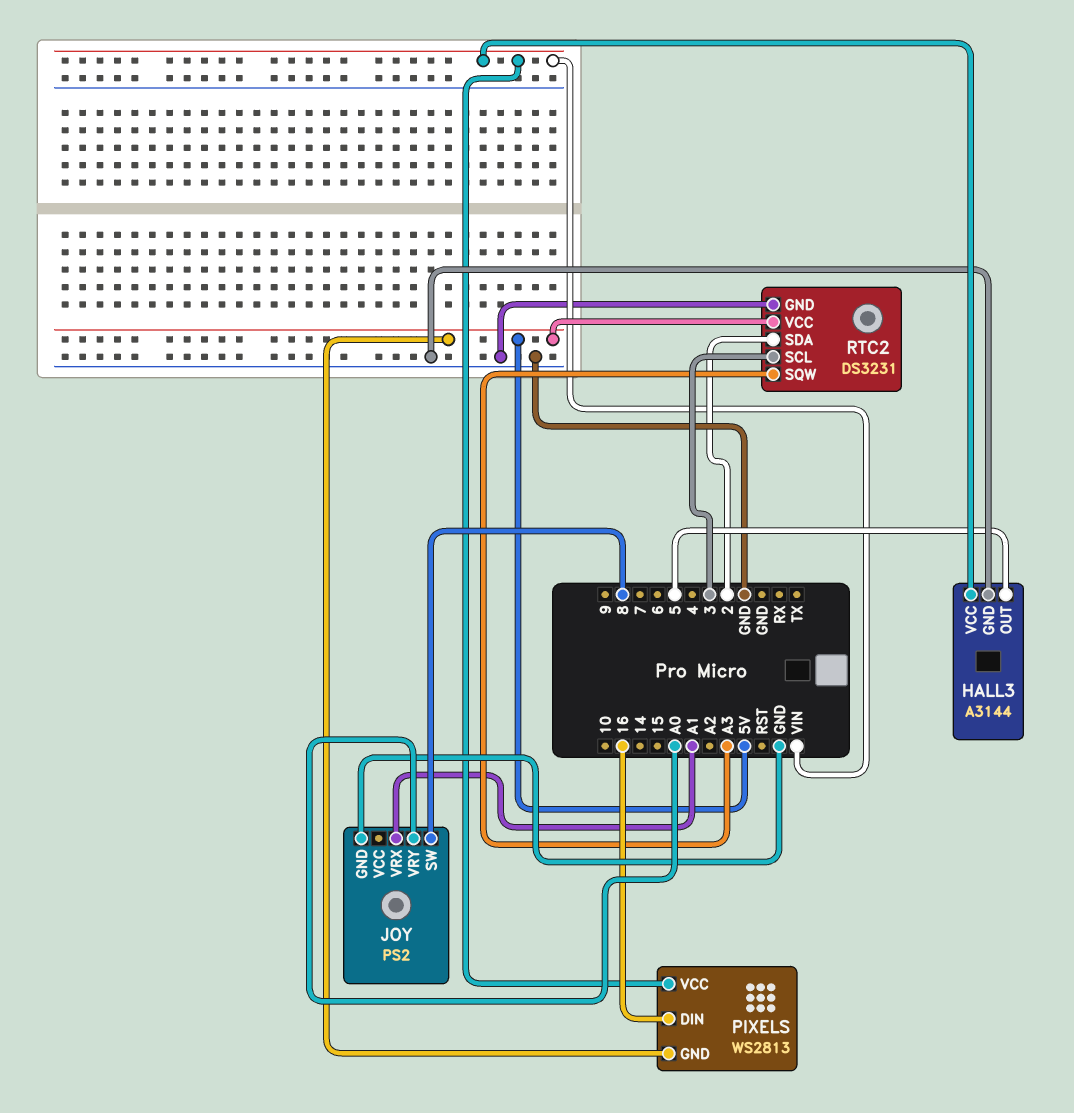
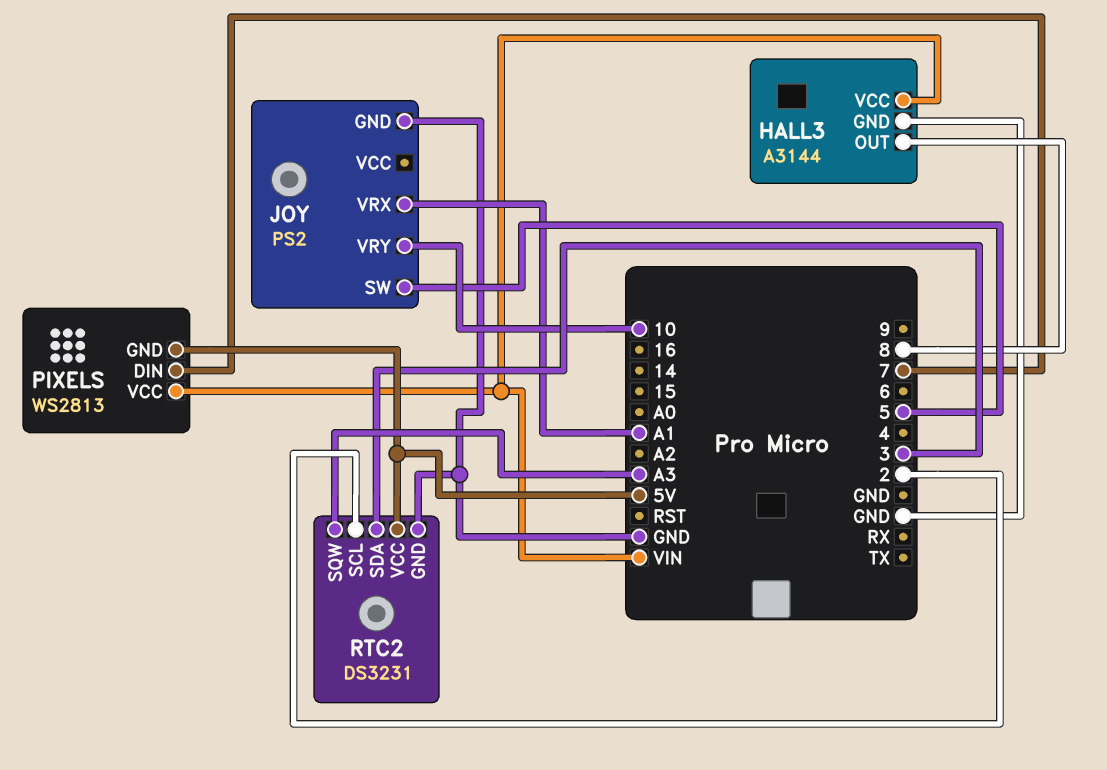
HALL3 pin OUT: 5 -> 8
JOY pin SW: 8 -> 5
JOY pin VRY: A0 -> 10
PIXELS pin DIN: 16 -> 7
RTC2 pin SCL: 3 -> 2
RTC2 pin SDA: 2 -> 3

